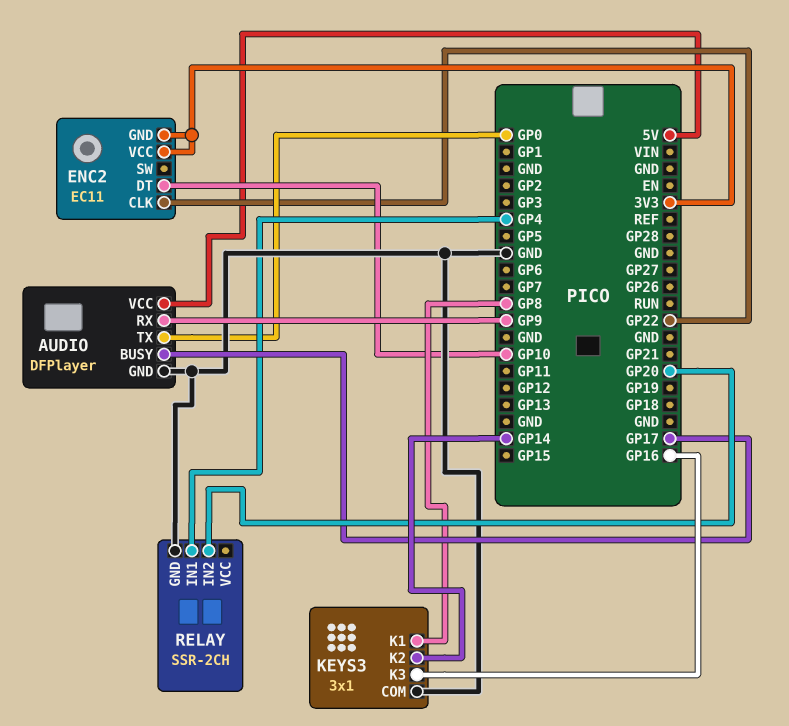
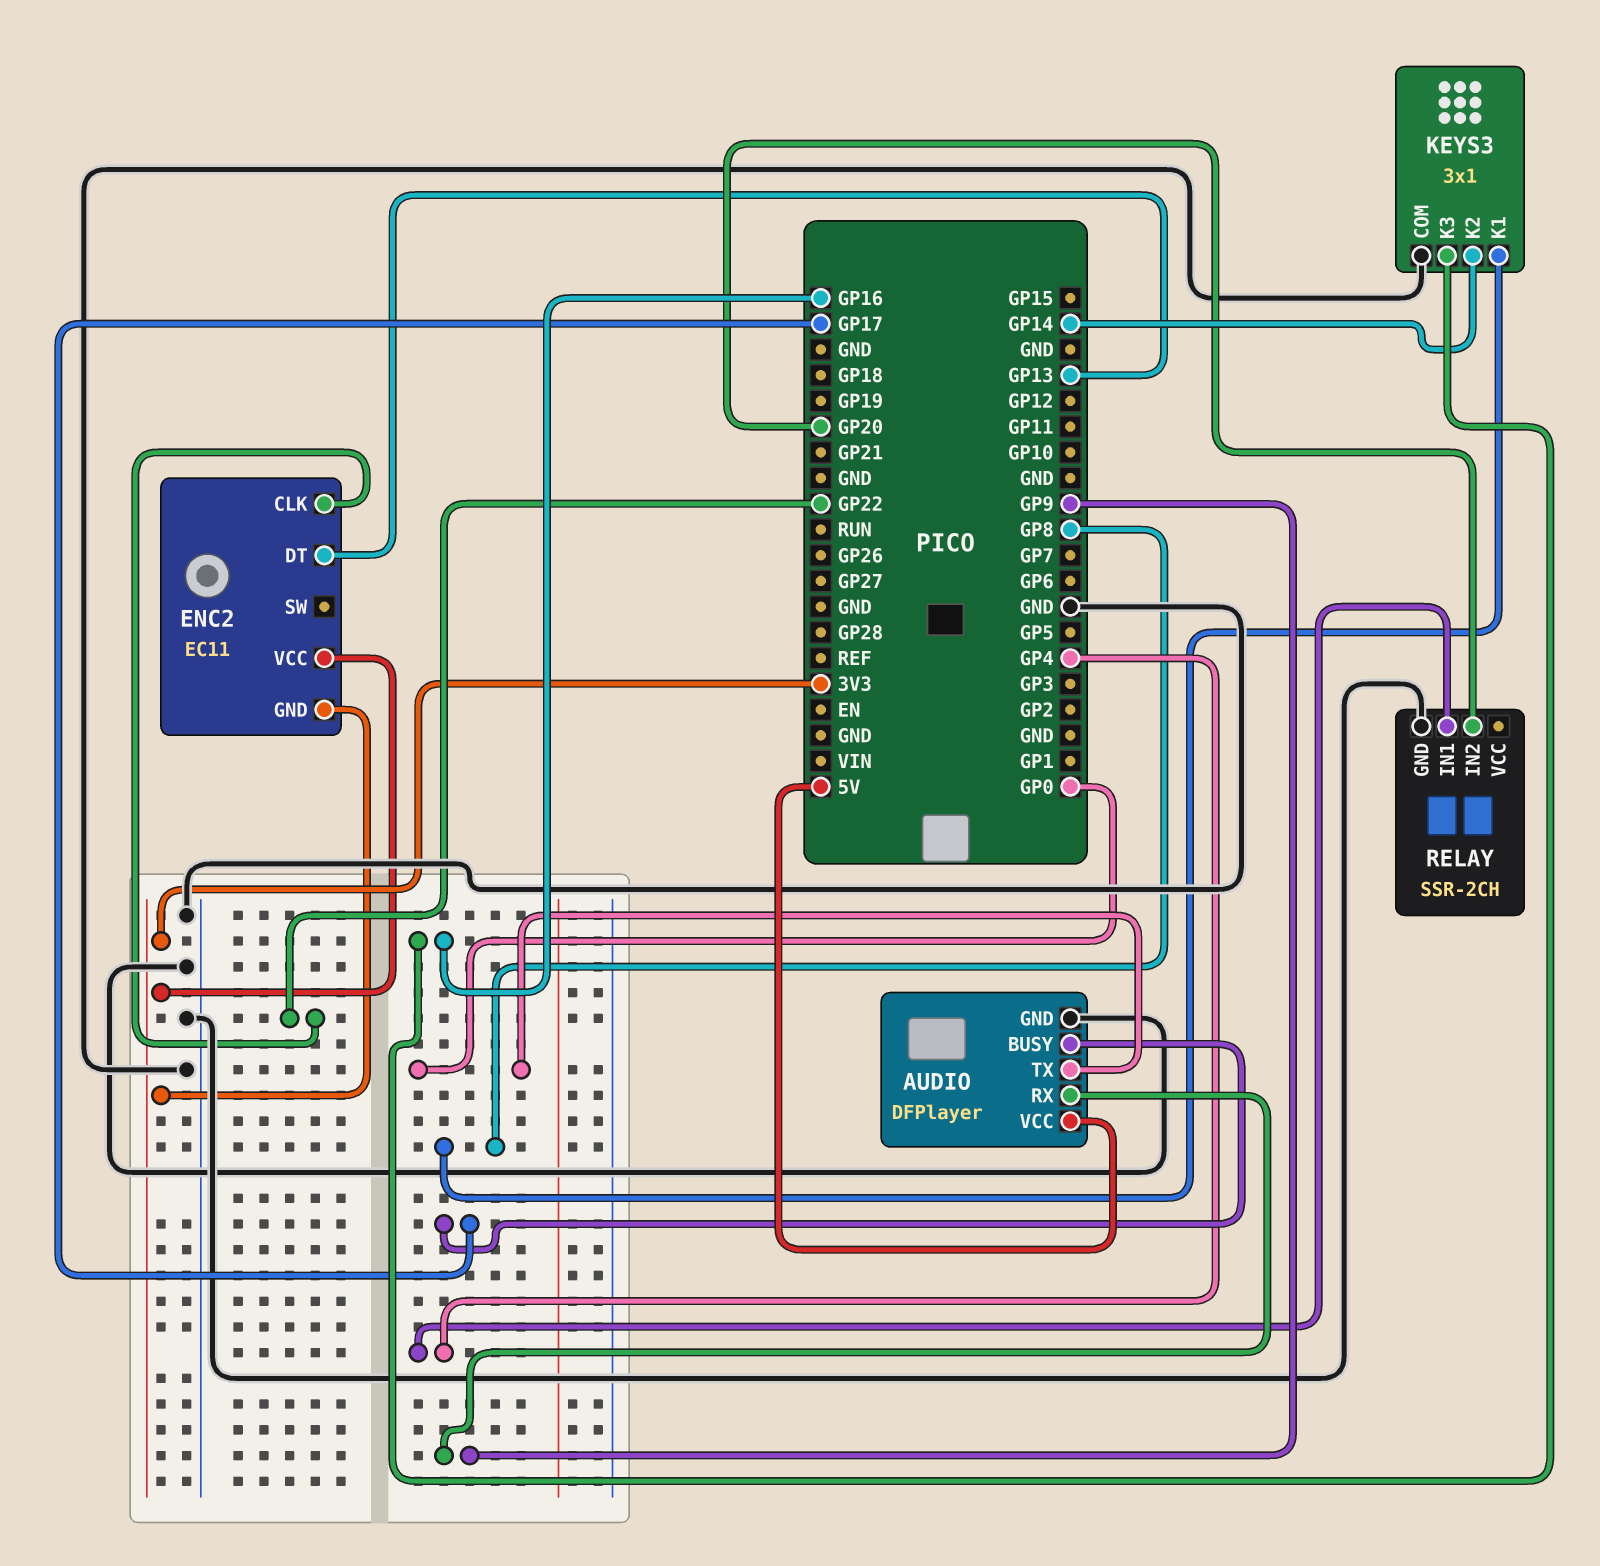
ENC2 pin DT: GP10 -> GP13

